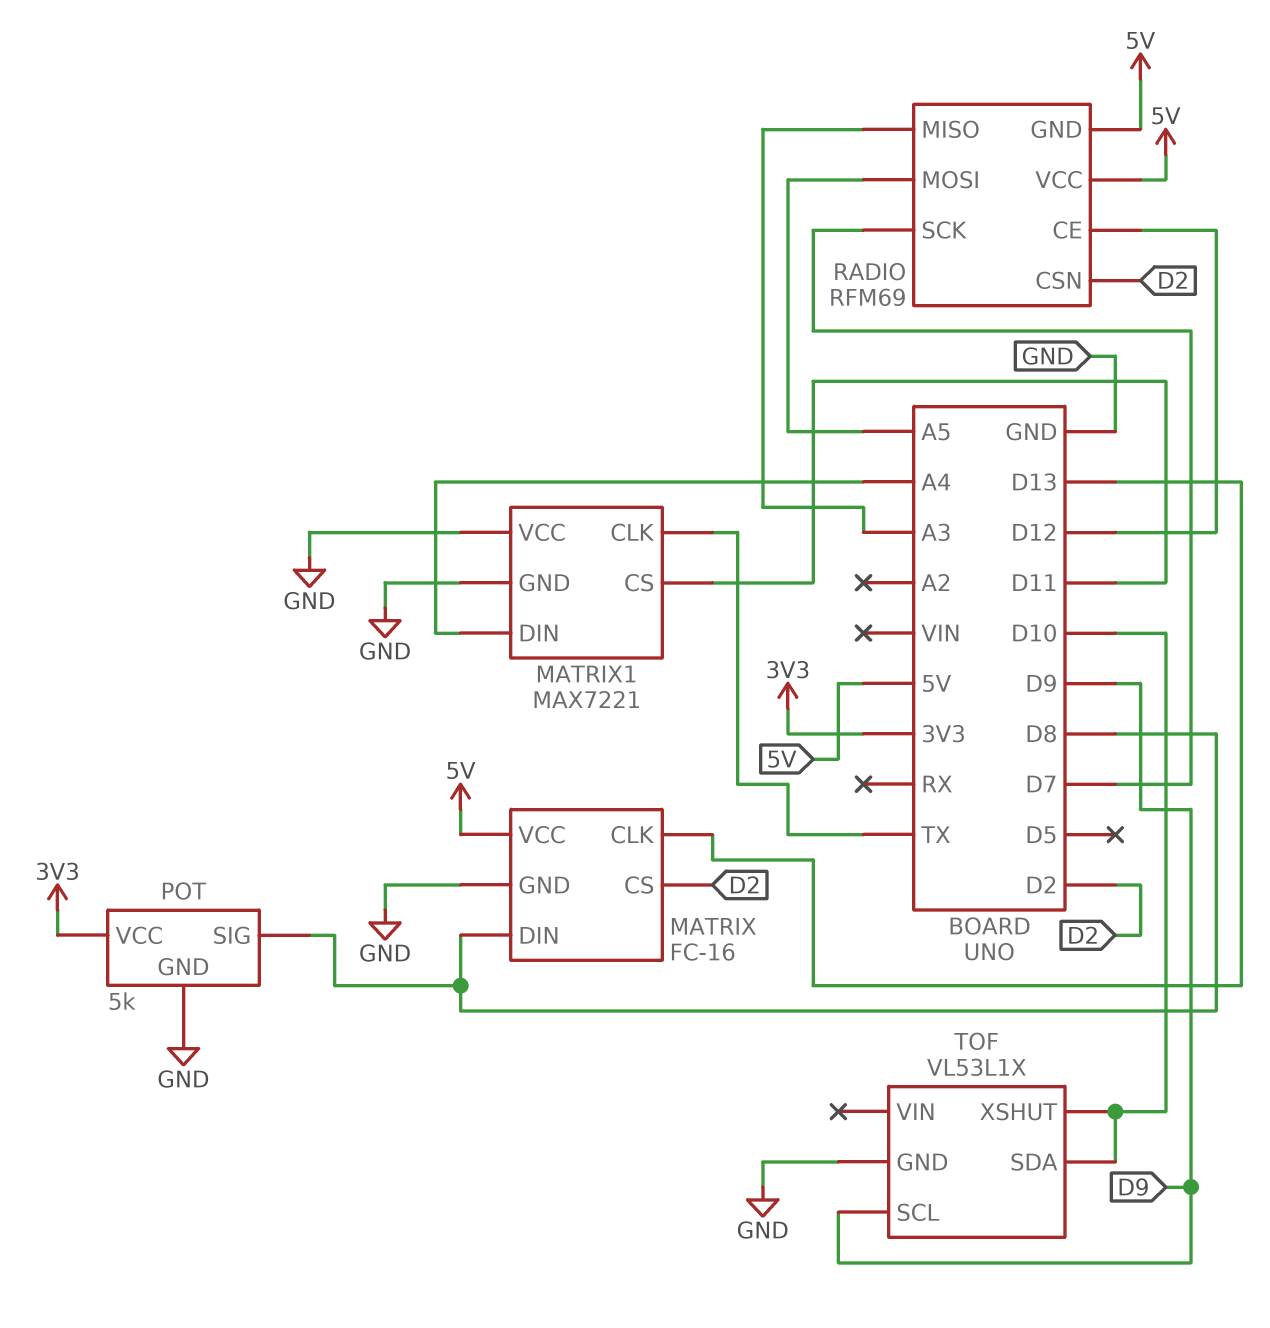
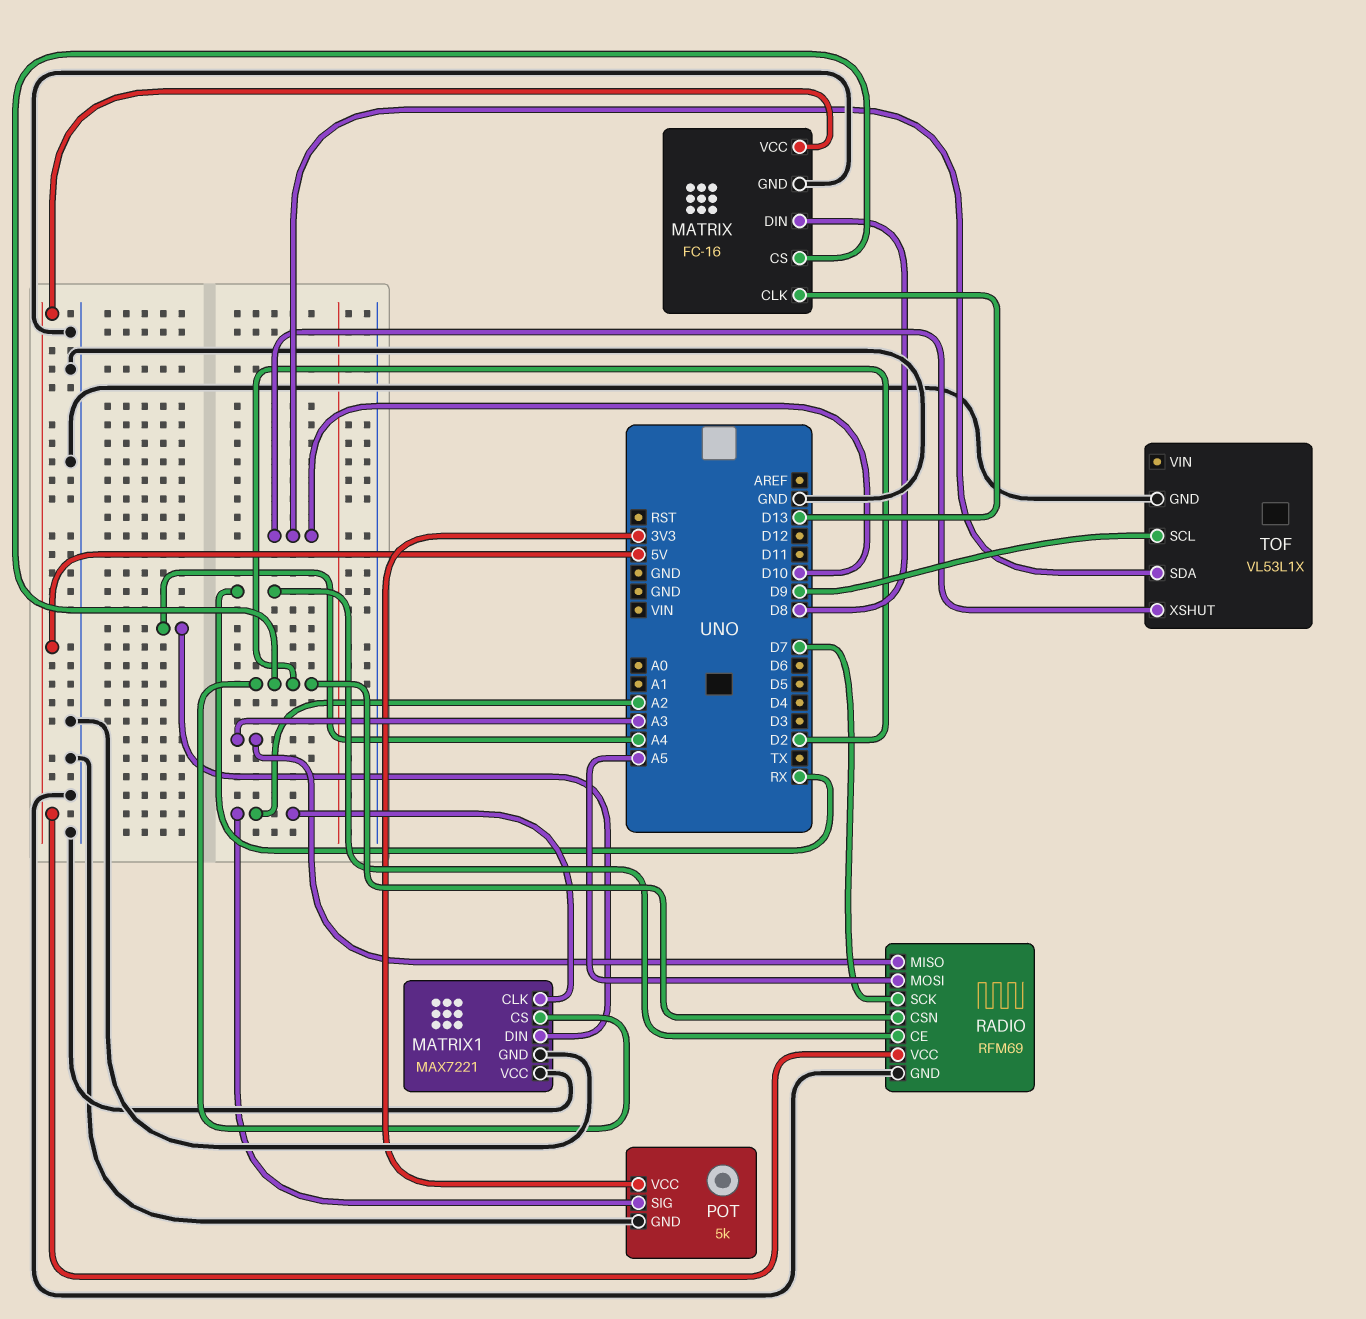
MATRIX1 pin CLK: TX -> A2
MATRIX1 pin CS: D11 -> D2
POT pin SIG: D8 -> A2
RADIO pin CE: D12 -> RX
RADIO pin GND: 5V -> GND

